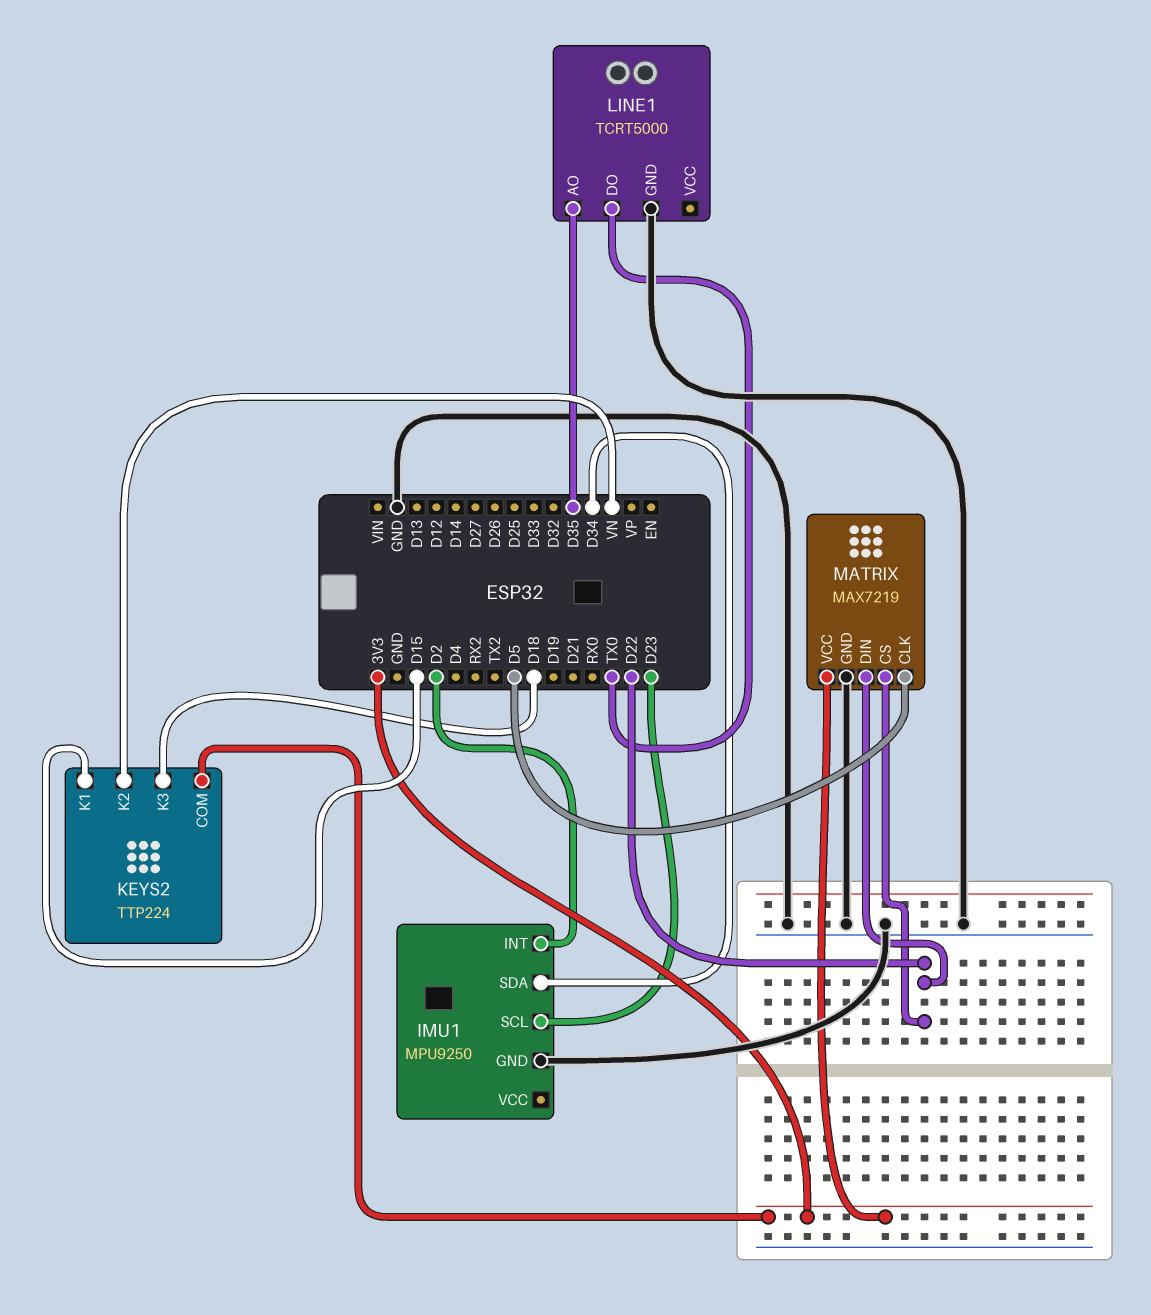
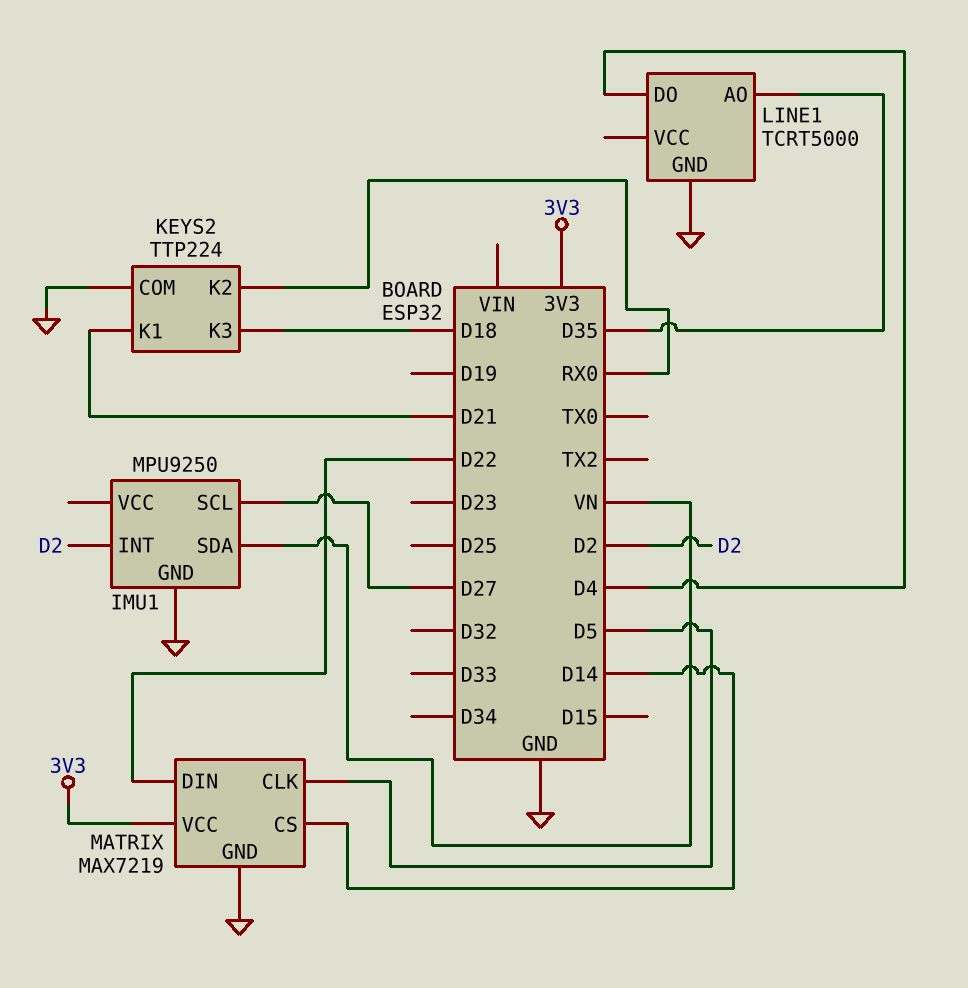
IMU1 pin SCL: D23 -> D27
IMU1 pin SDA: D34 -> VN
KEYS2 pin COM: 3V3 -> GND
KEYS2 pin K1: D15 -> D21
KEYS2 pin K2: VN -> RX0
LINE1 pin DO: TX0 -> D4
MATRIX pin CS: D22 -> D14

